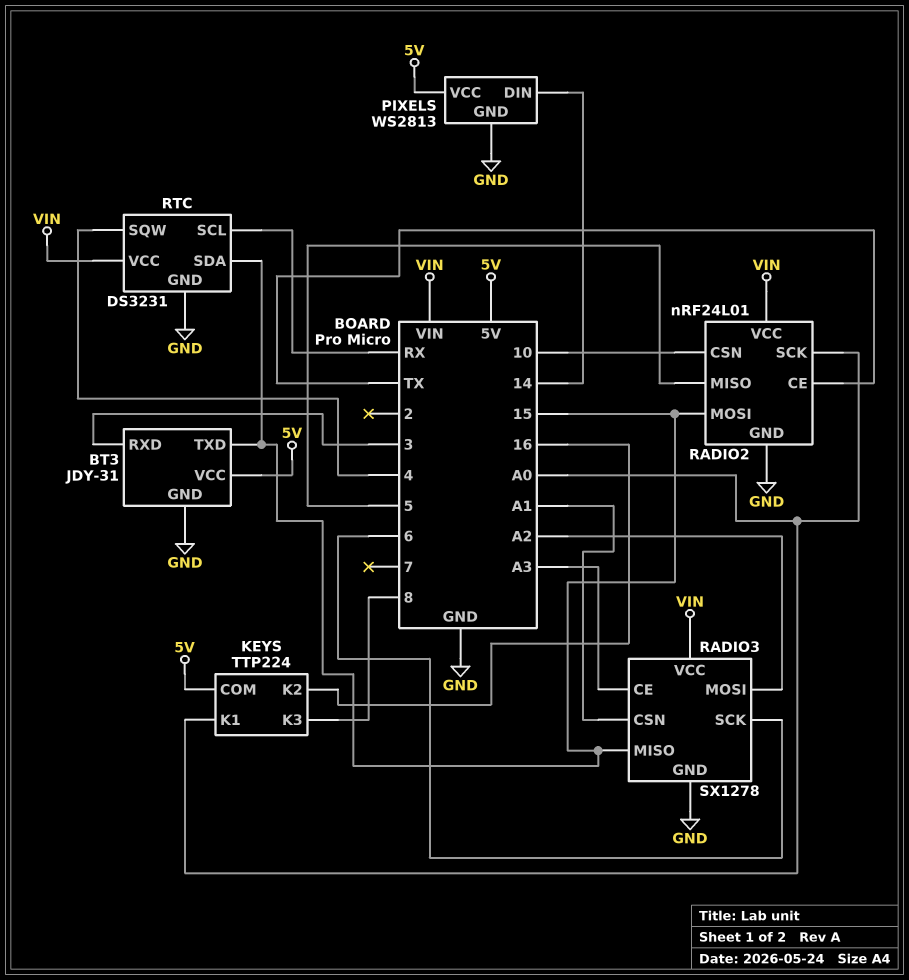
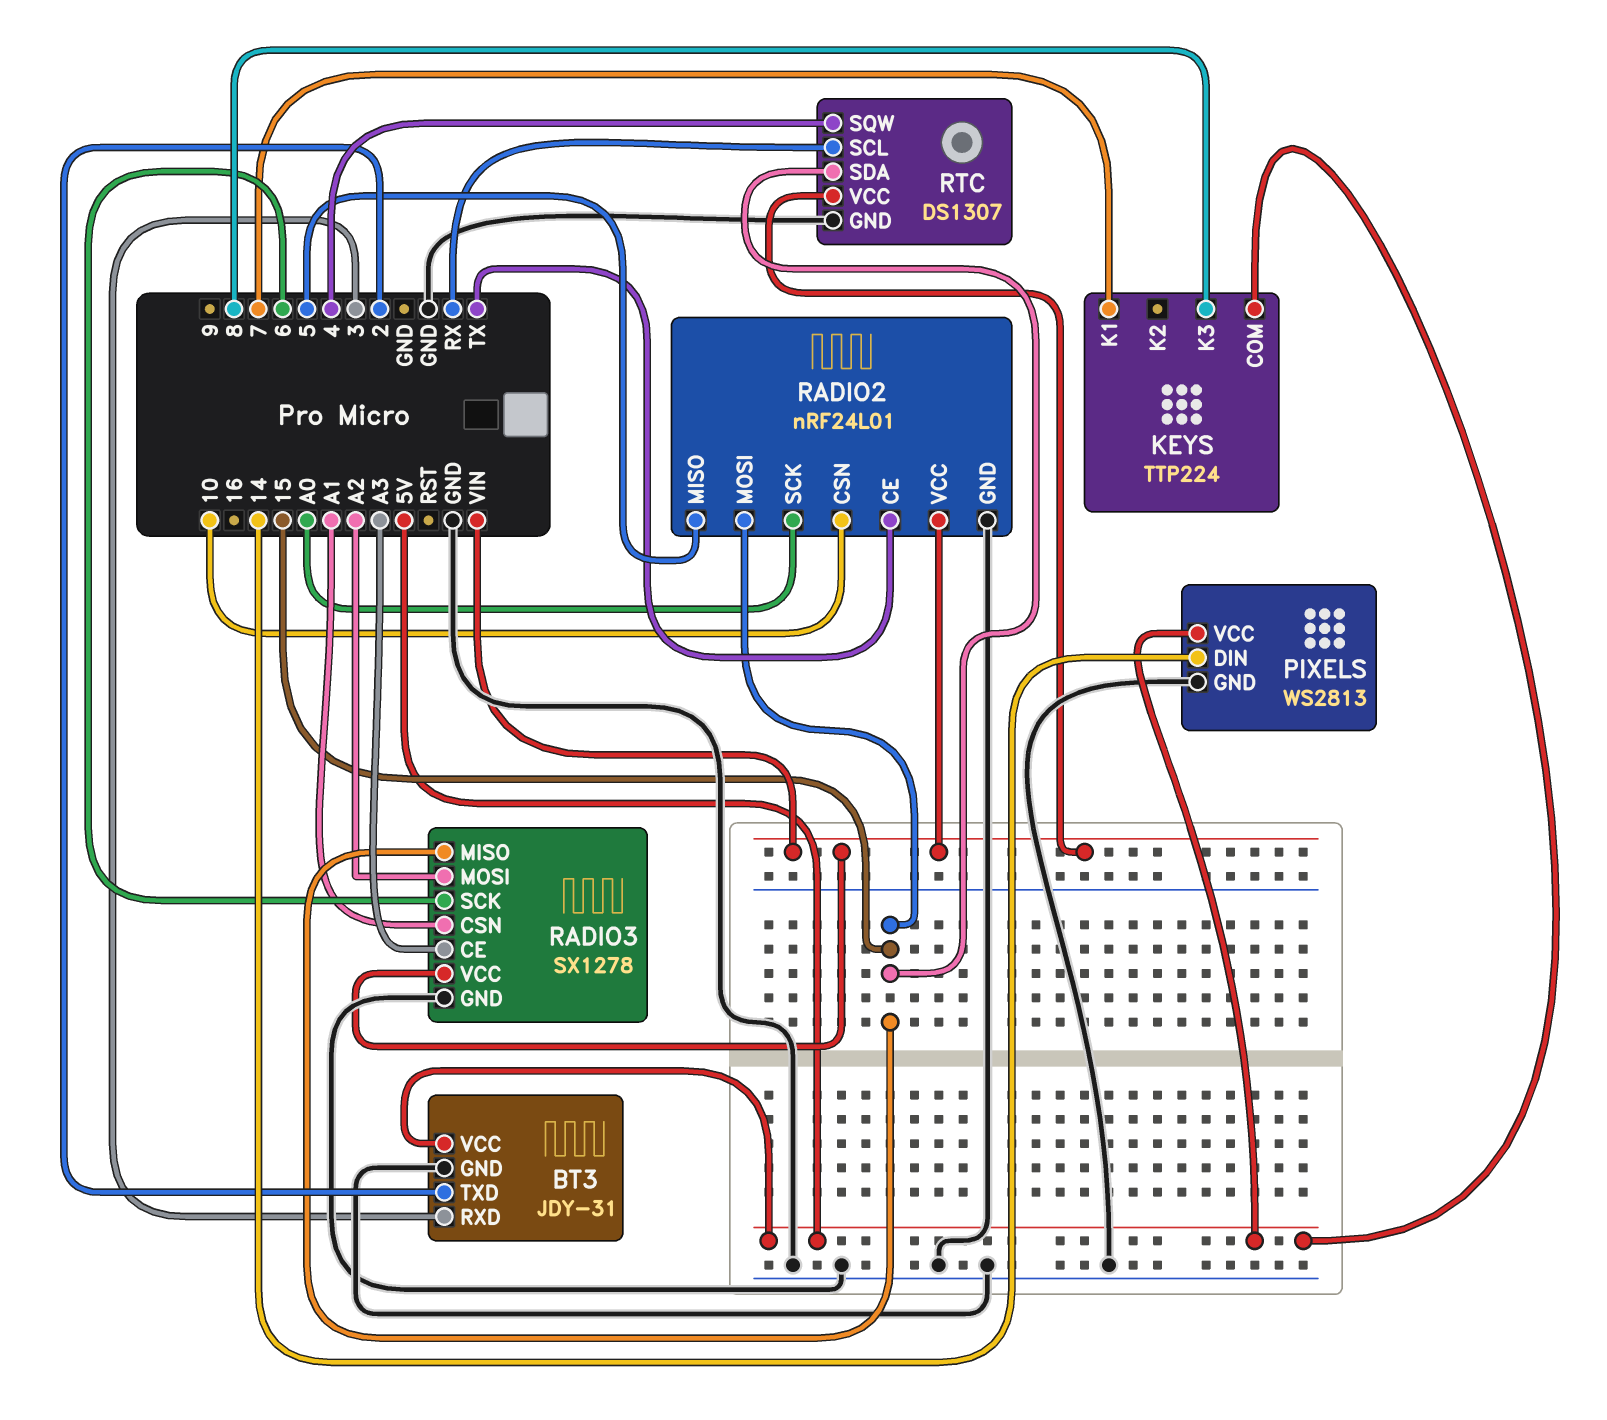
BT3 pin TXD: 15 -> 2
KEYS pin K1: A0 -> 7
KEYS pin K2: 16 -> none
RTC: DS3231 -> DS1307

